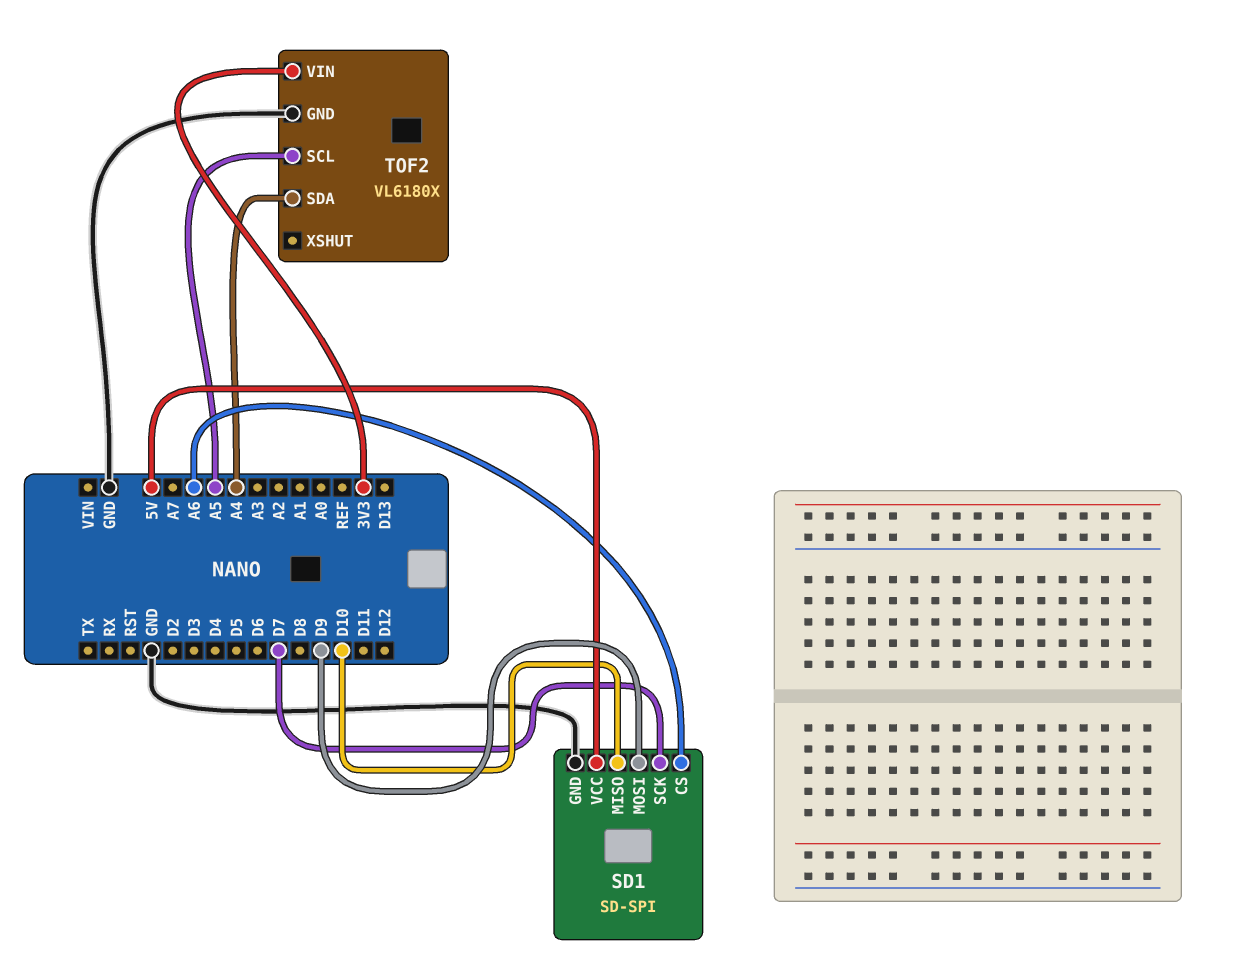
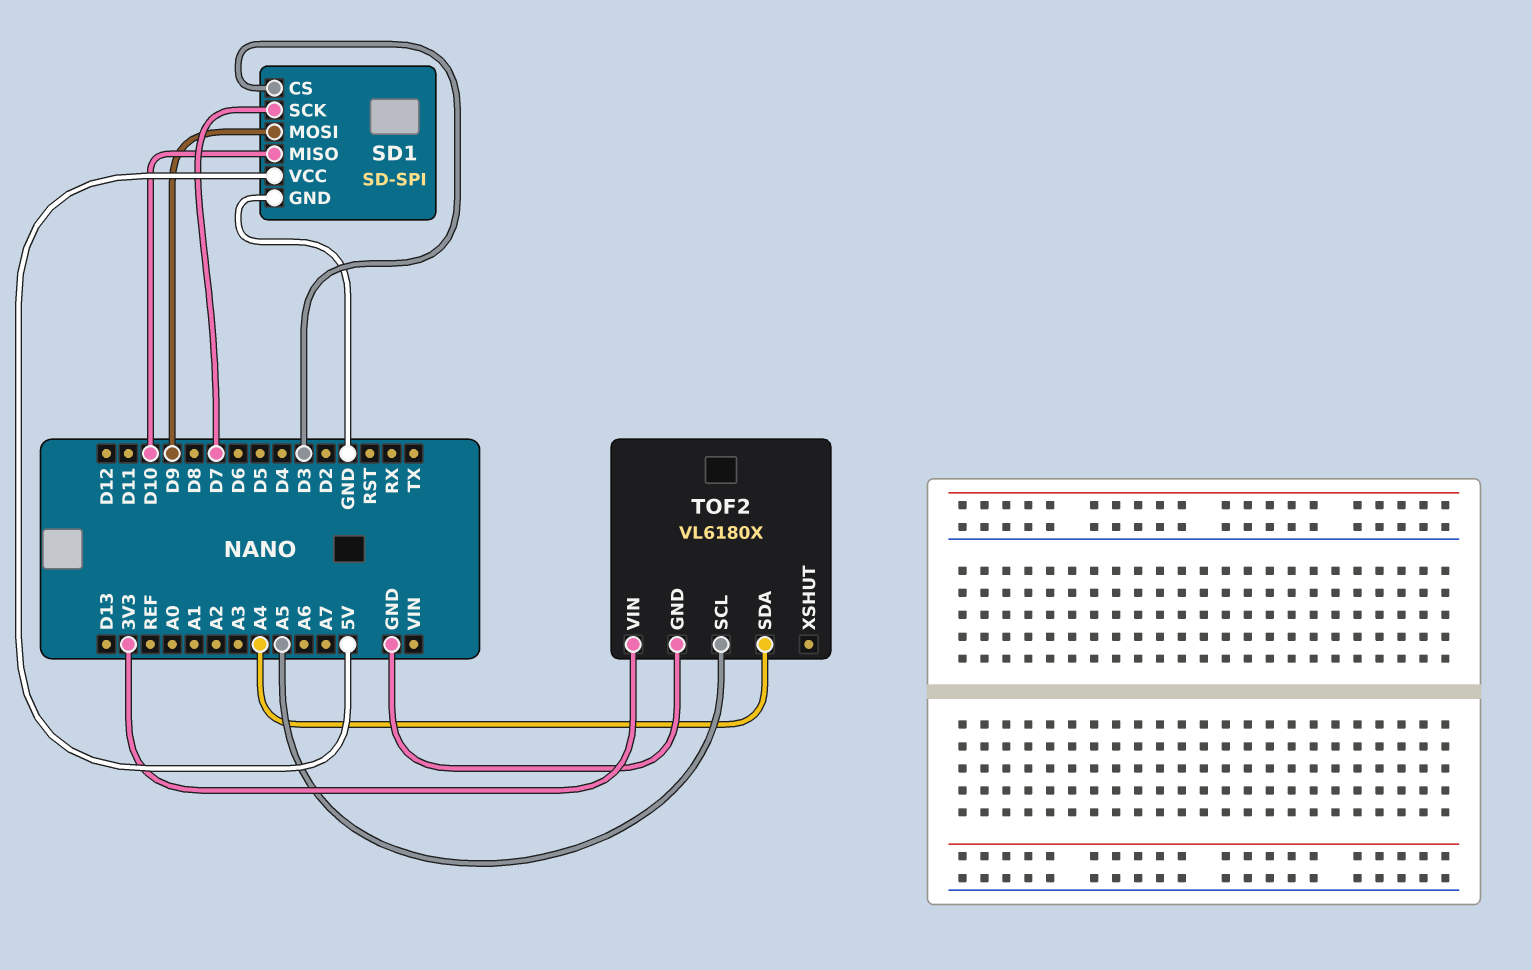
SD1 pin CS: A6 -> D3

